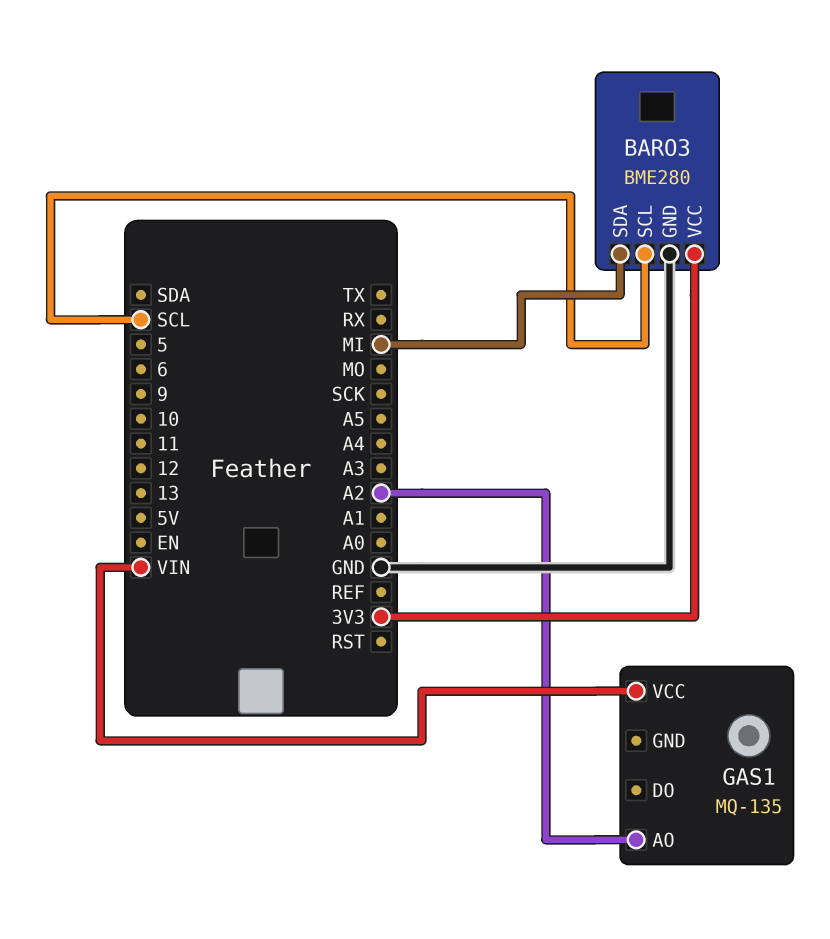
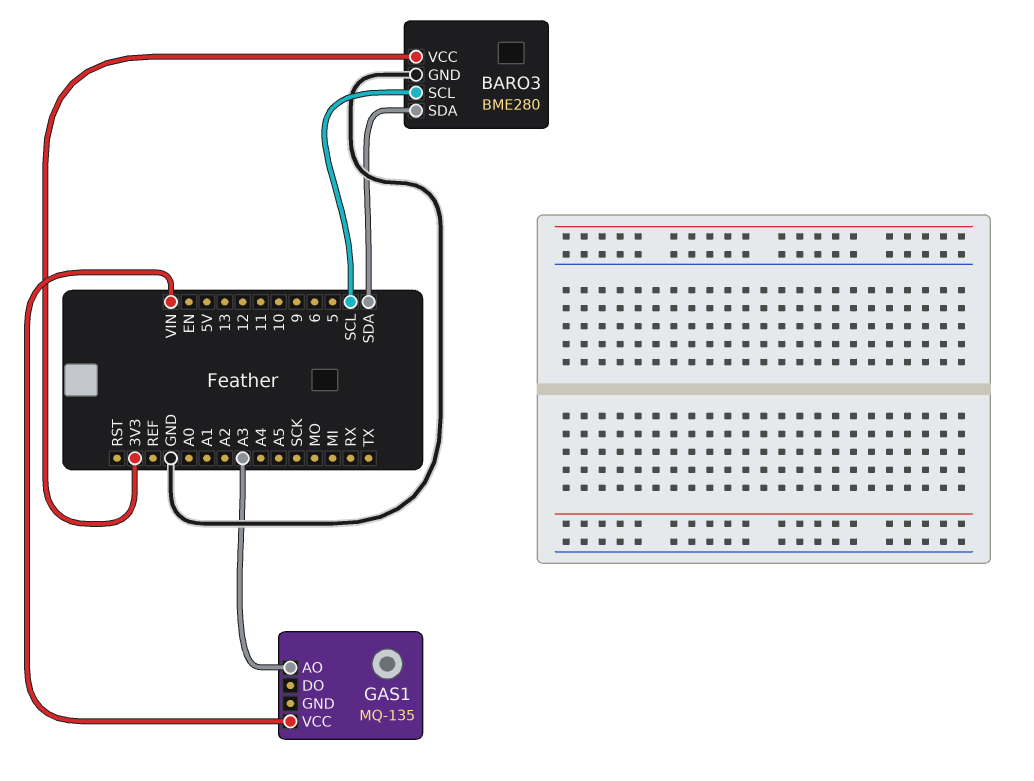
BARO3 pin SDA: MI -> SDA
GAS1 pin AO: A2 -> A3

